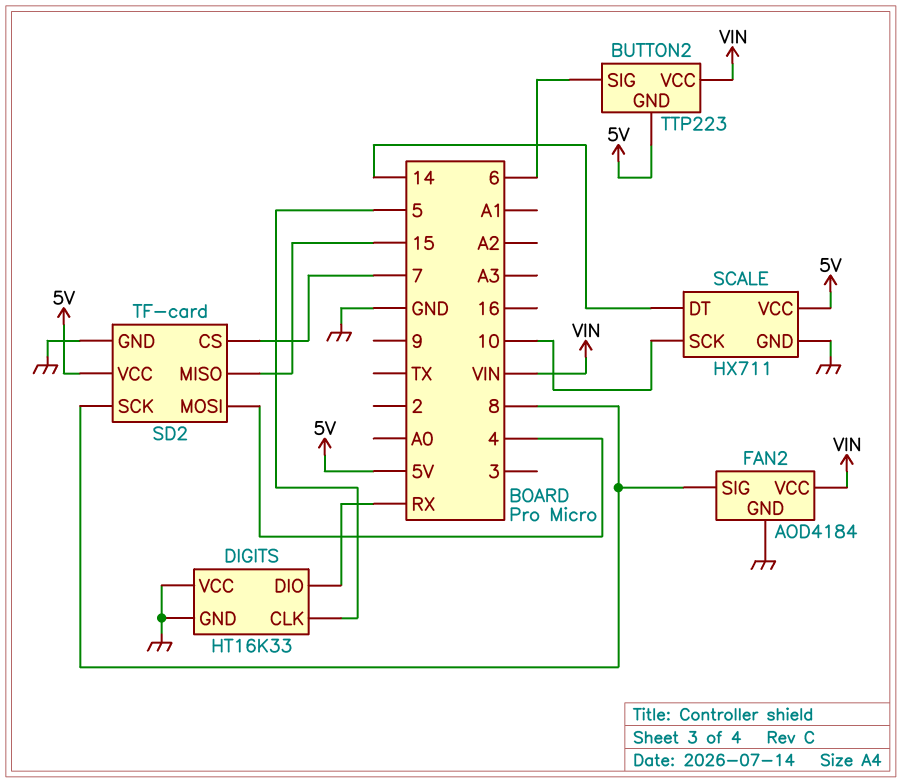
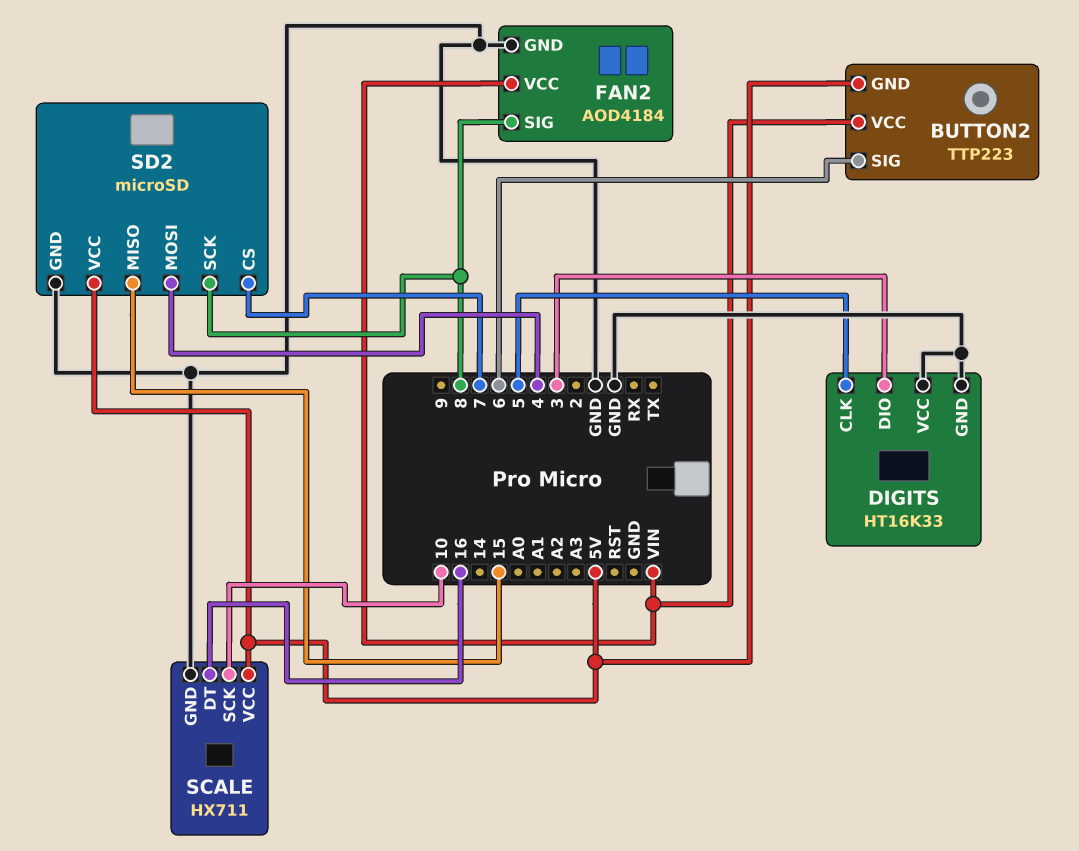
DIGITS pin DIO: RX -> 3
SCALE pin DT: 14 -> 16
SD2: TF-card -> microSD

